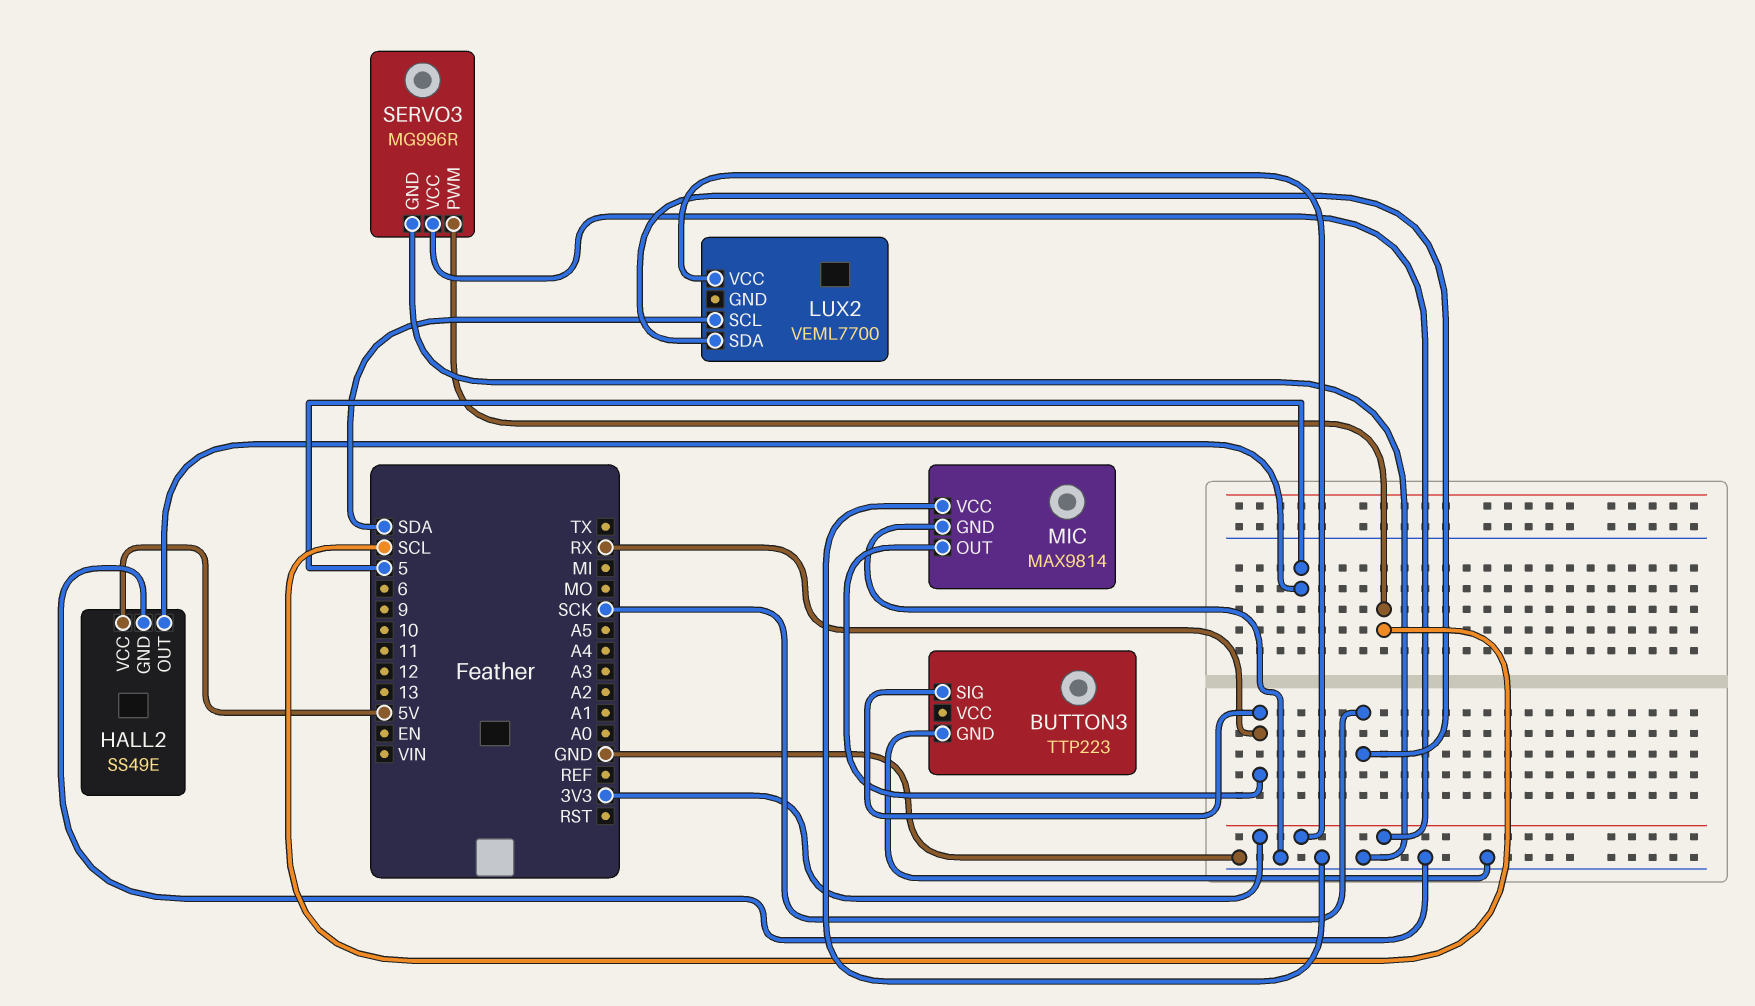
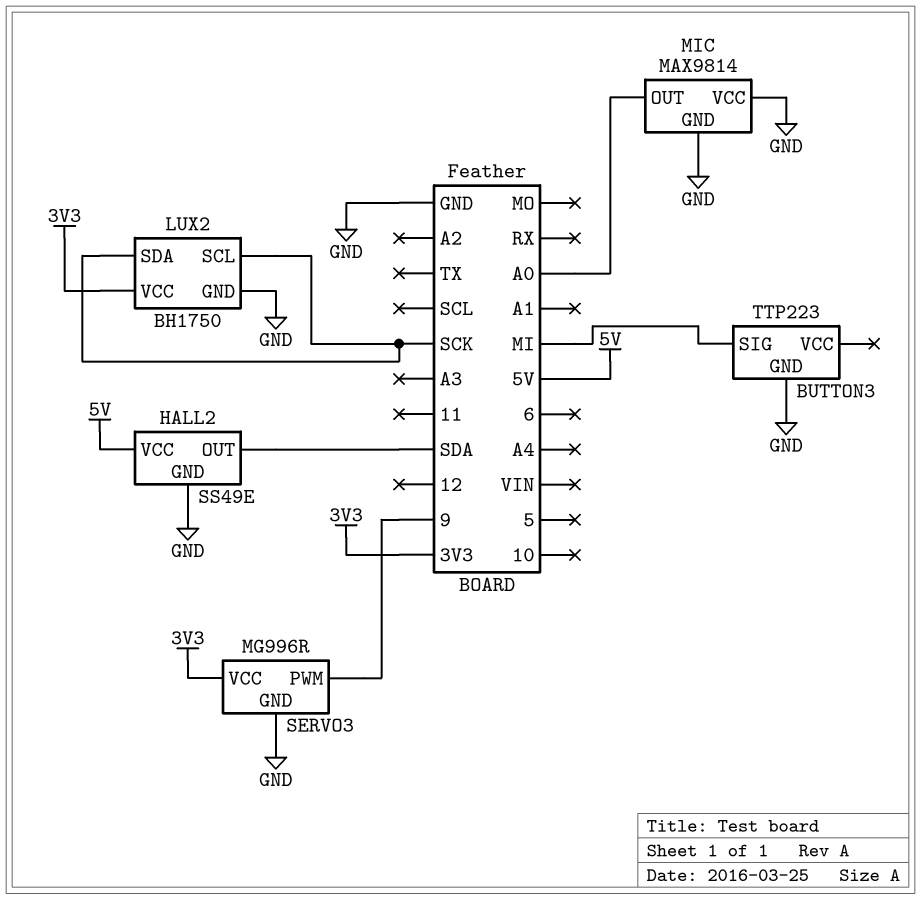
BUTTON3 pin SIG: RX -> MI
HALL2 pin OUT: 5 -> SDA
LUX2: VEML7700 -> BH1750
LUX2 pin GND: none -> GND
LUX2 pin SCL: SDA -> SCK
MIC pin OUT: RX -> A0
SERVO3 pin PWM: SCL -> 9

